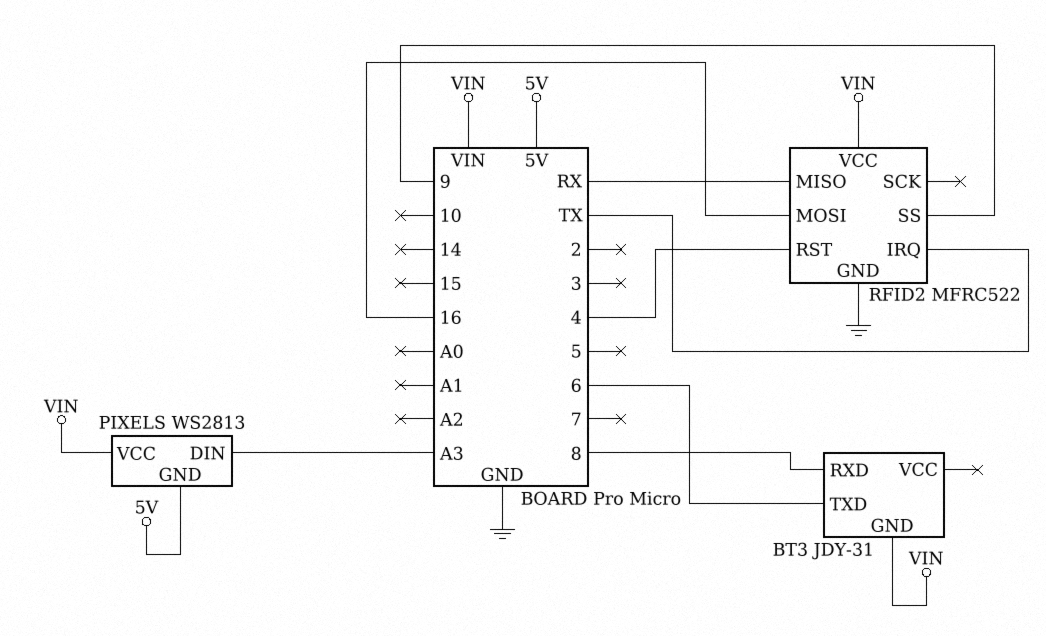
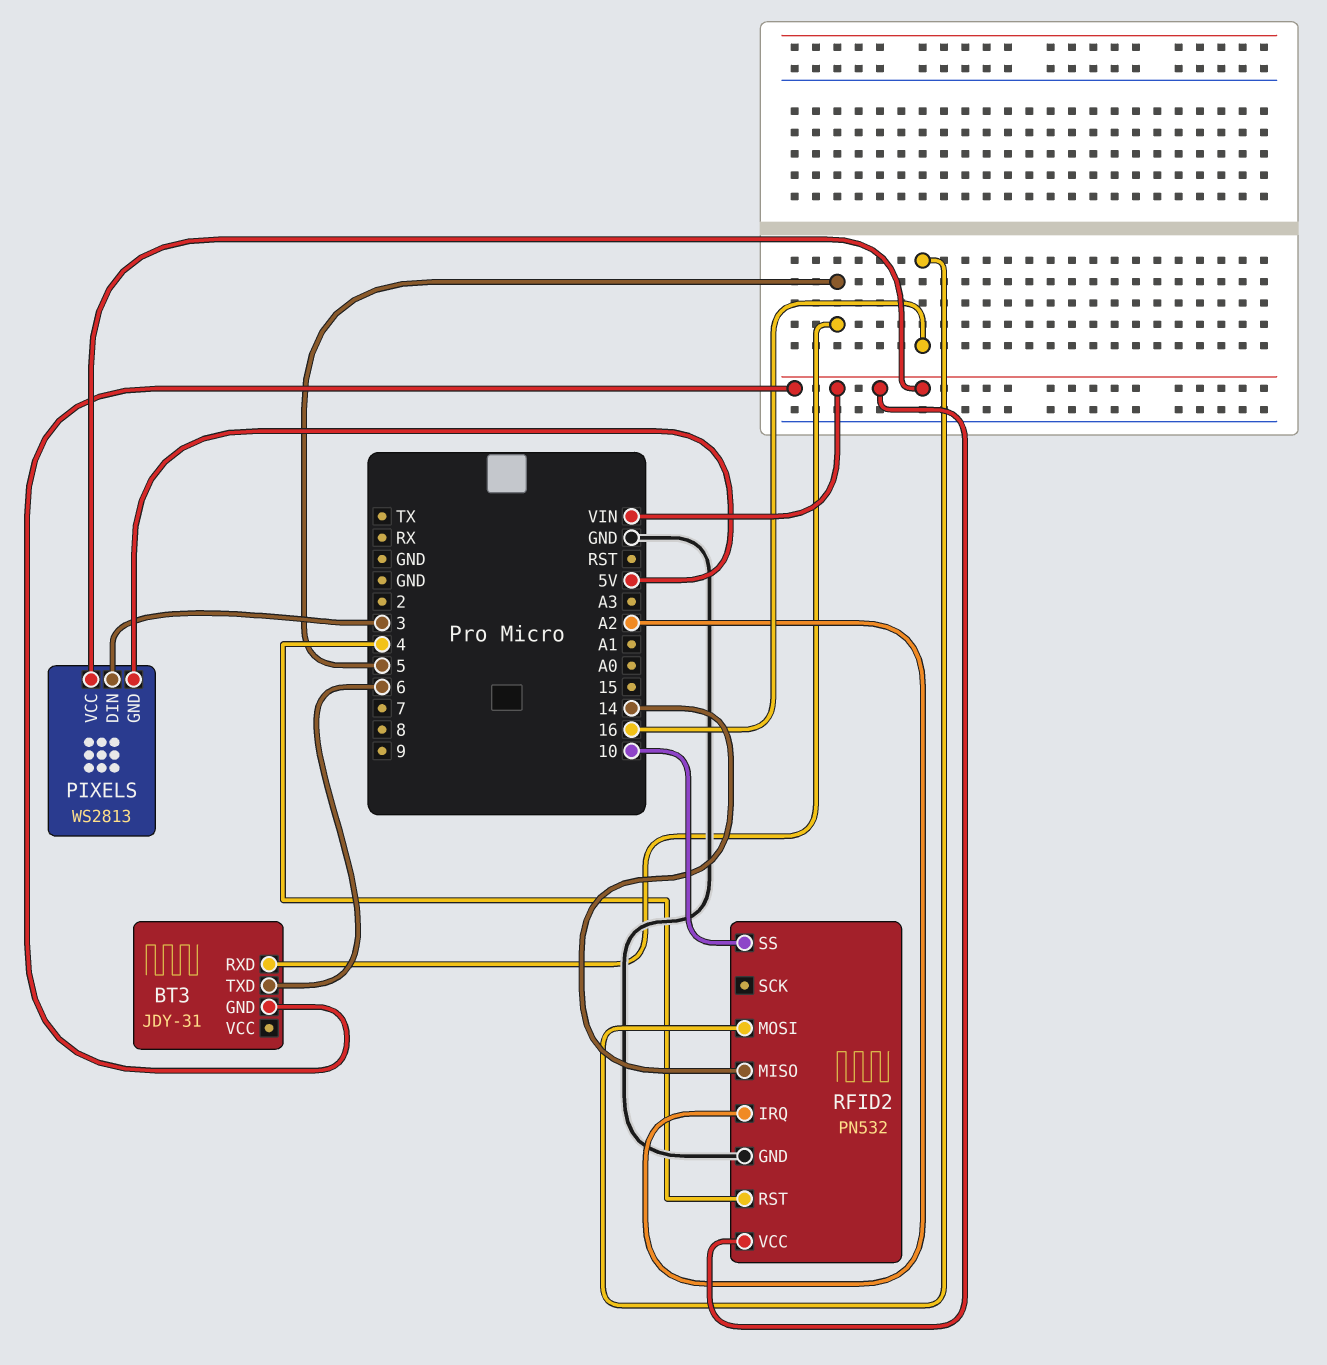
BT3 pin RXD: 8 -> 5
PIXELS pin DIN: A3 -> 3
RFID2: MFRC522 -> PN532
RFID2 pin IRQ: TX -> A2
RFID2 pin MISO: RX -> 14
RFID2 pin SS: 9 -> 10

